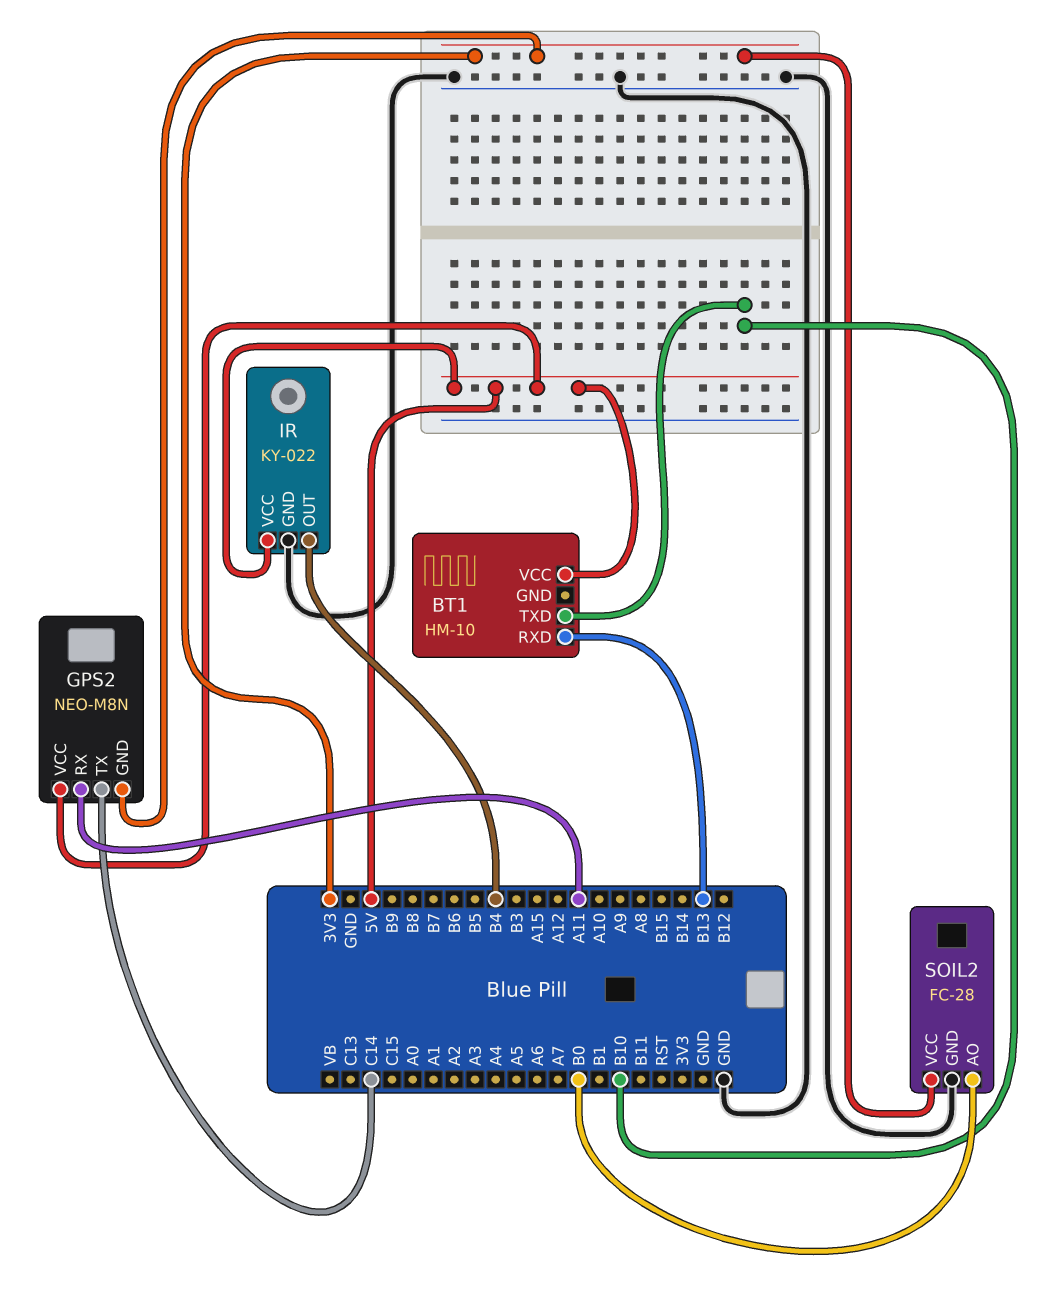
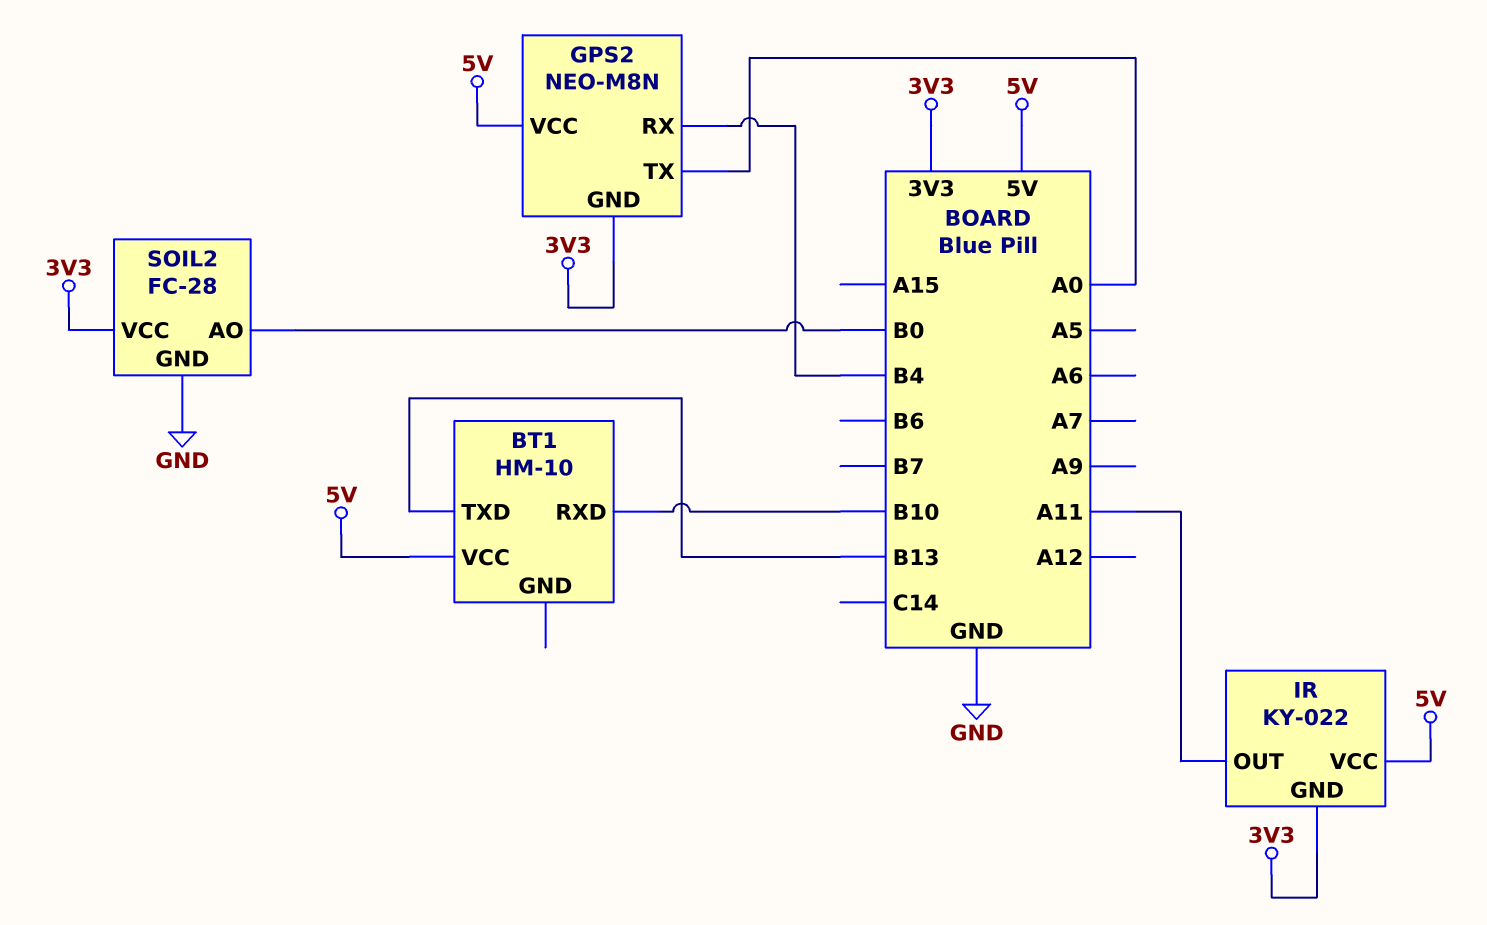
BT1 pin RXD: B13 -> B10
BT1 pin TXD: B10 -> B13
GPS2 pin RX: A11 -> B4
GPS2 pin TX: C14 -> A0
IR pin GND: GND -> 3V3
IR pin OUT: B4 -> A11

